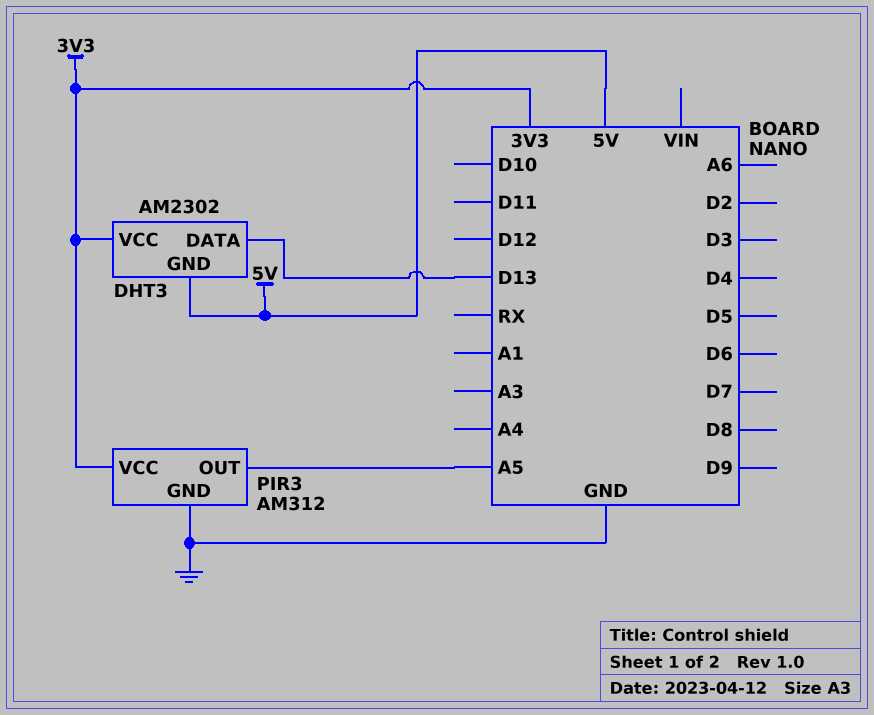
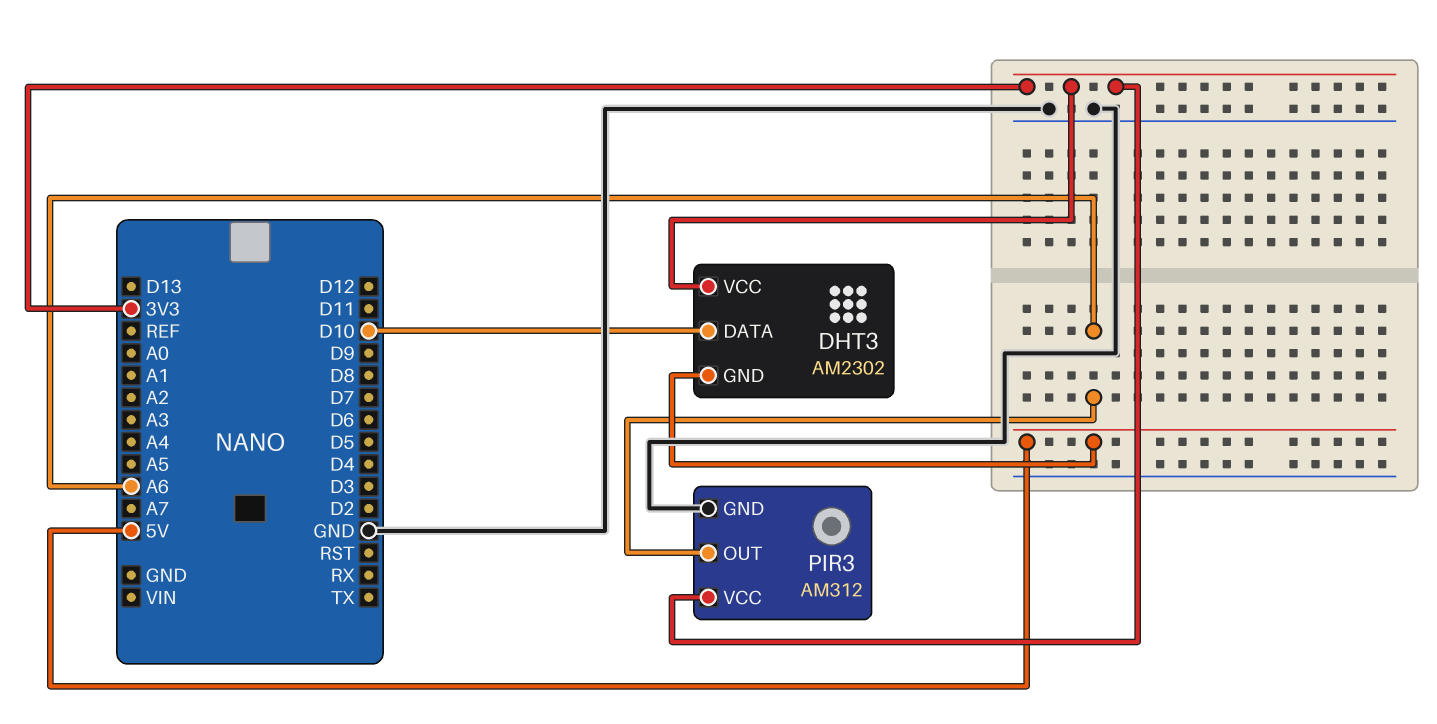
DHT3 pin DATA: D13 -> D10
PIR3 pin OUT: A5 -> A6

